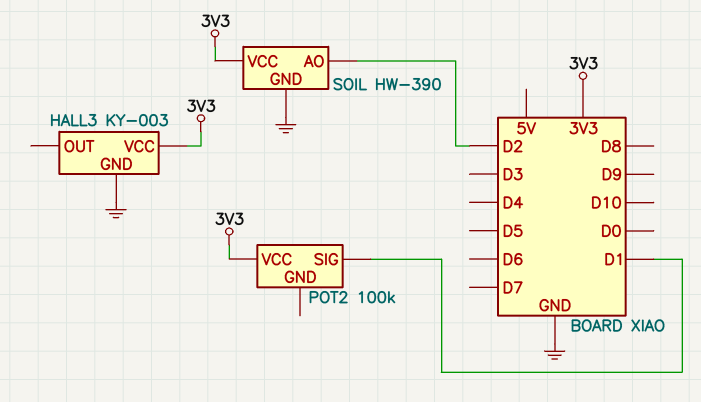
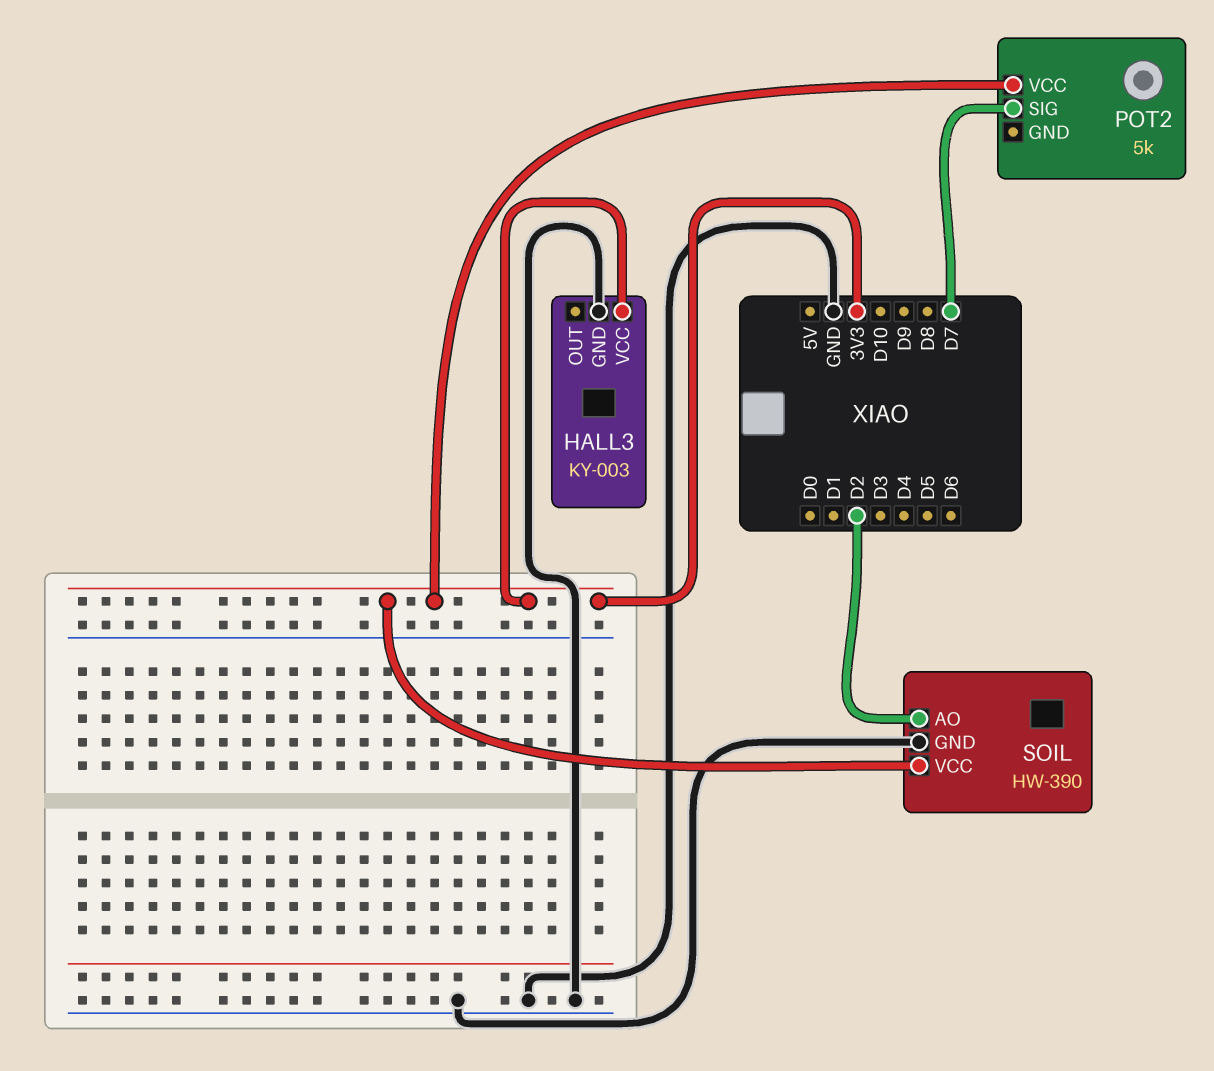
POT2: 100k -> 5k
POT2 pin SIG: D1 -> D7

